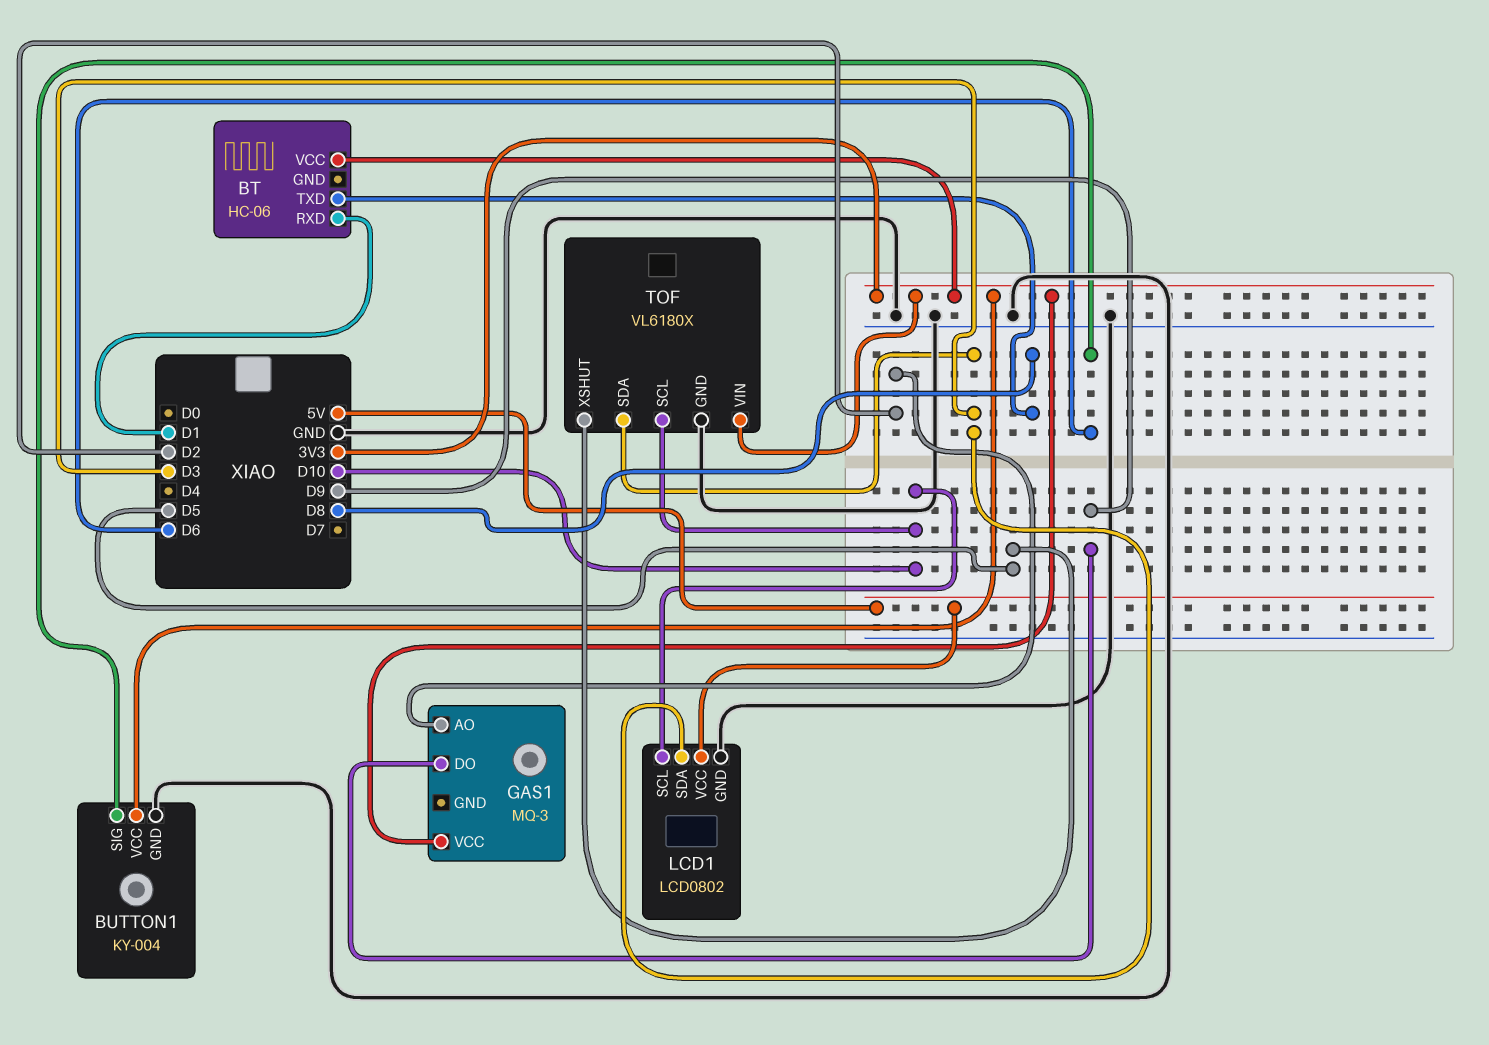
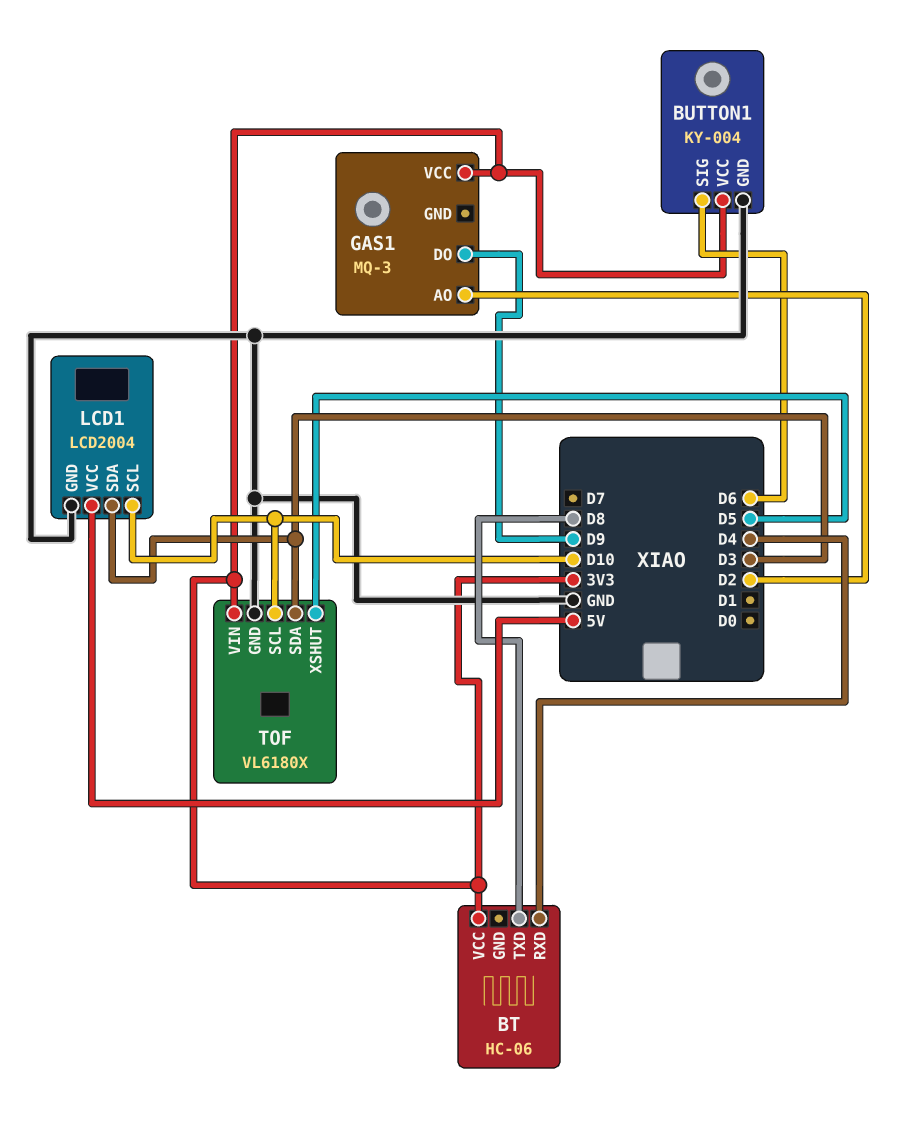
BT pin RXD: D1 -> D4
LCD1: LCD0802 -> LCD2004

